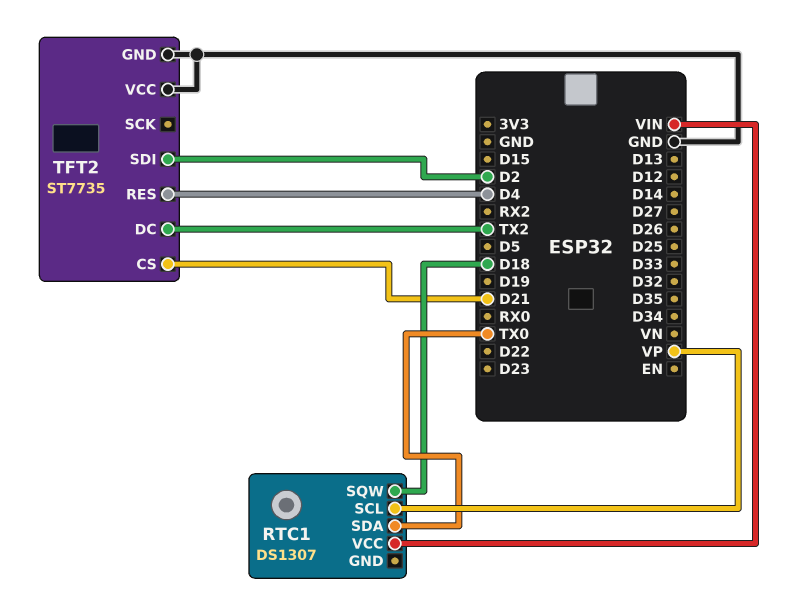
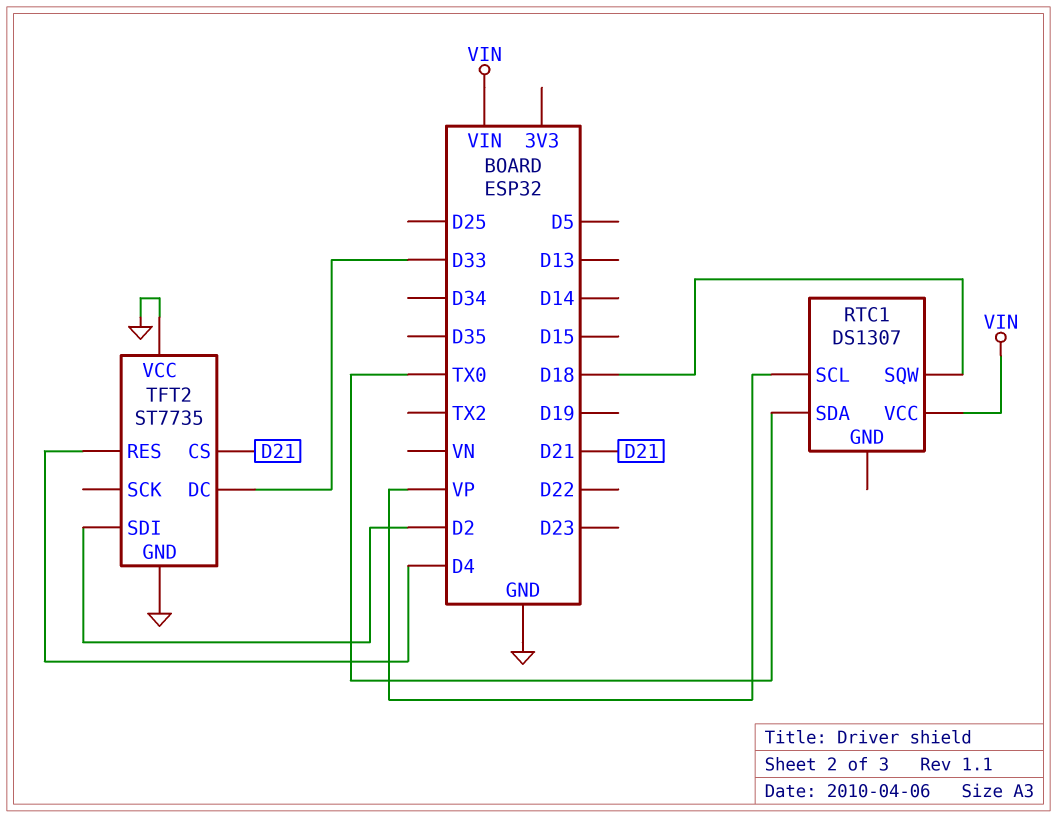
TFT2 pin DC: TX2 -> D33

